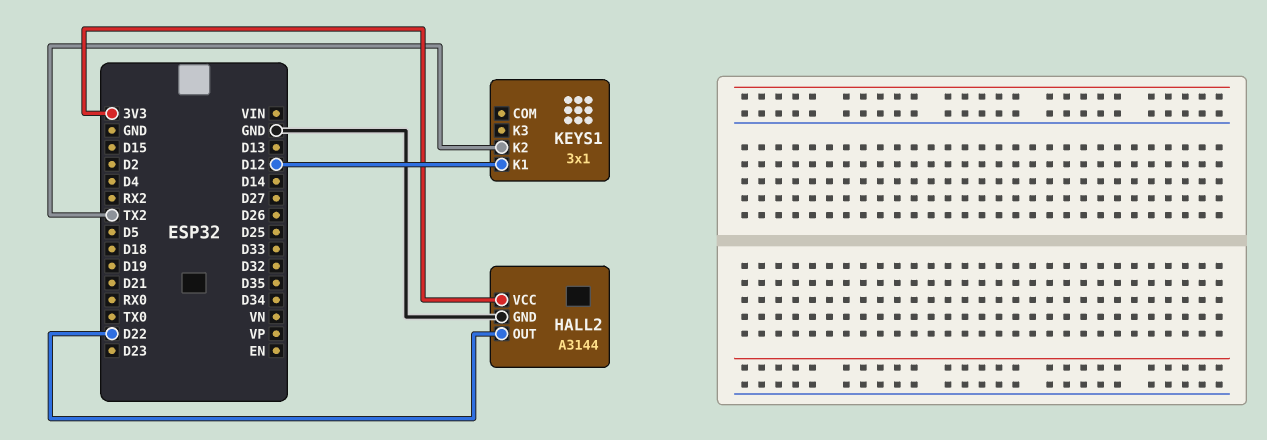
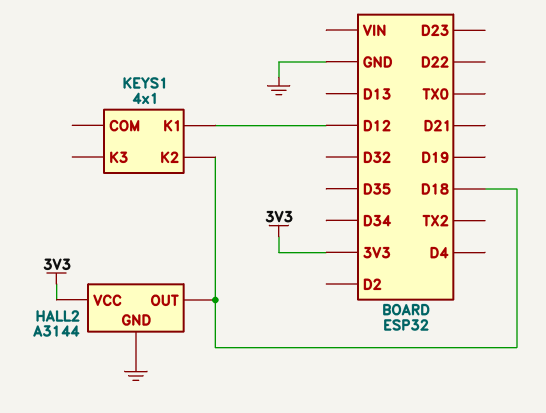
HALL2 pin OUT: D22 -> D18
KEYS1: 3x1 -> 4x1
KEYS1 pin K2: TX2 -> D18

